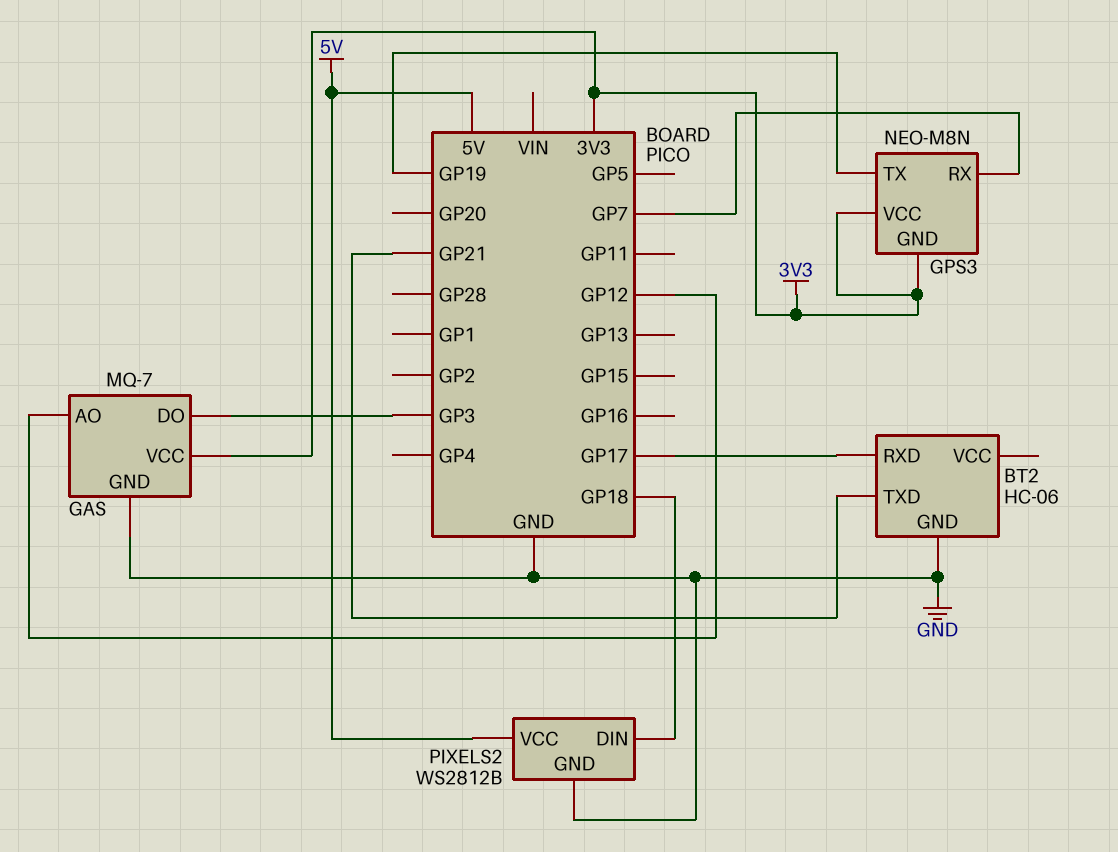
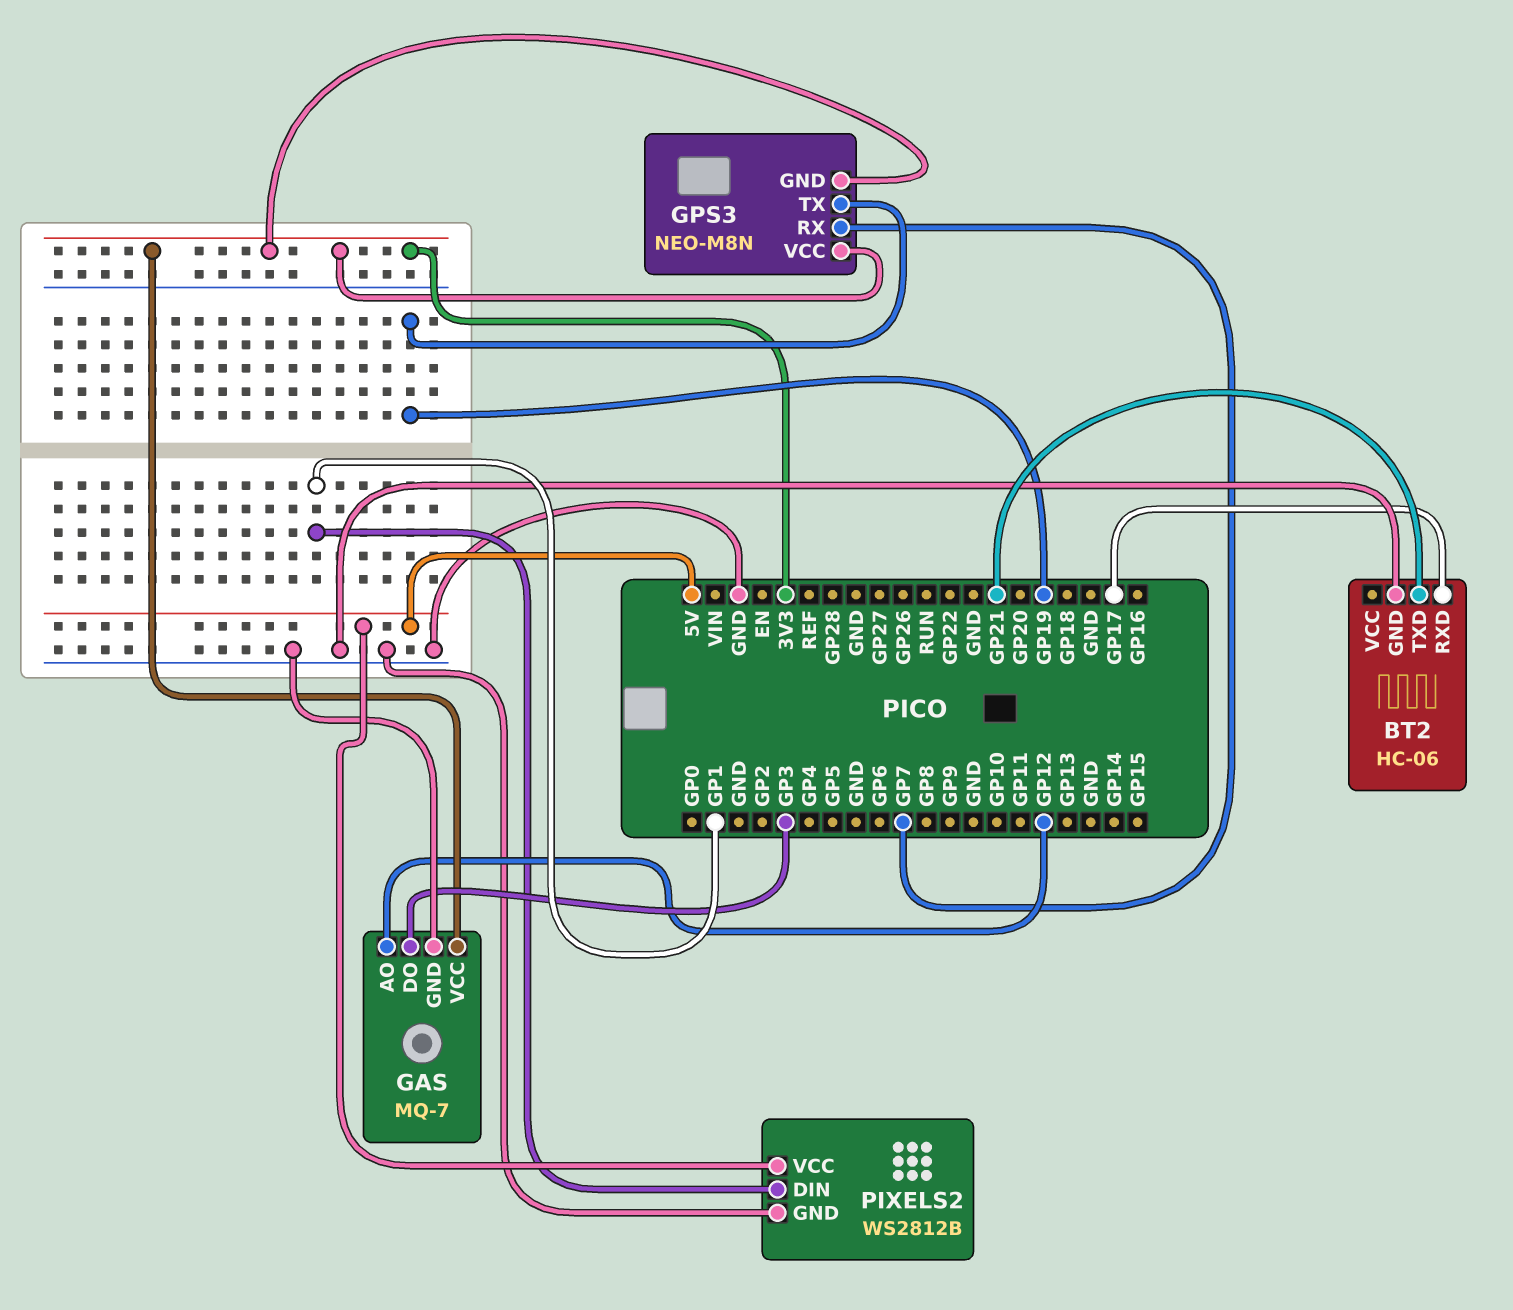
PIXELS2 pin DIN: GP18 -> GP1

